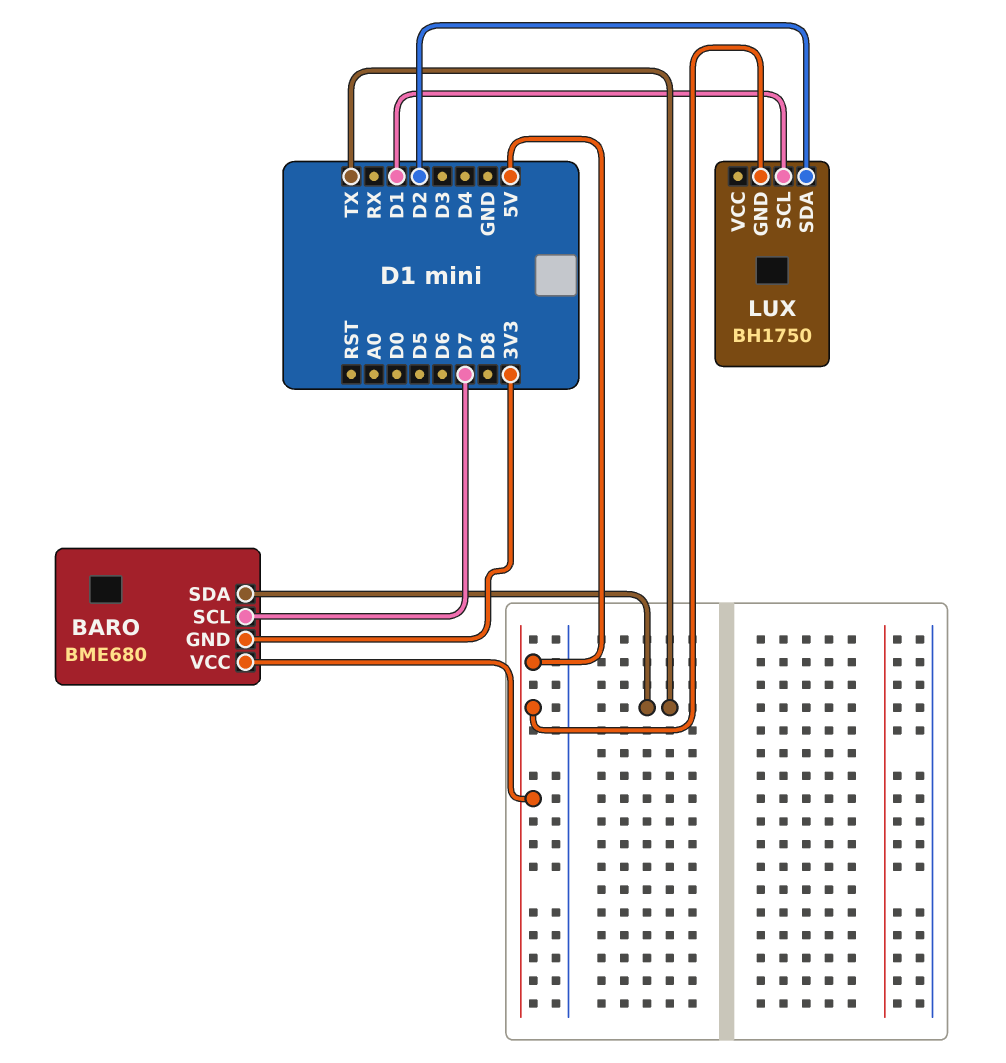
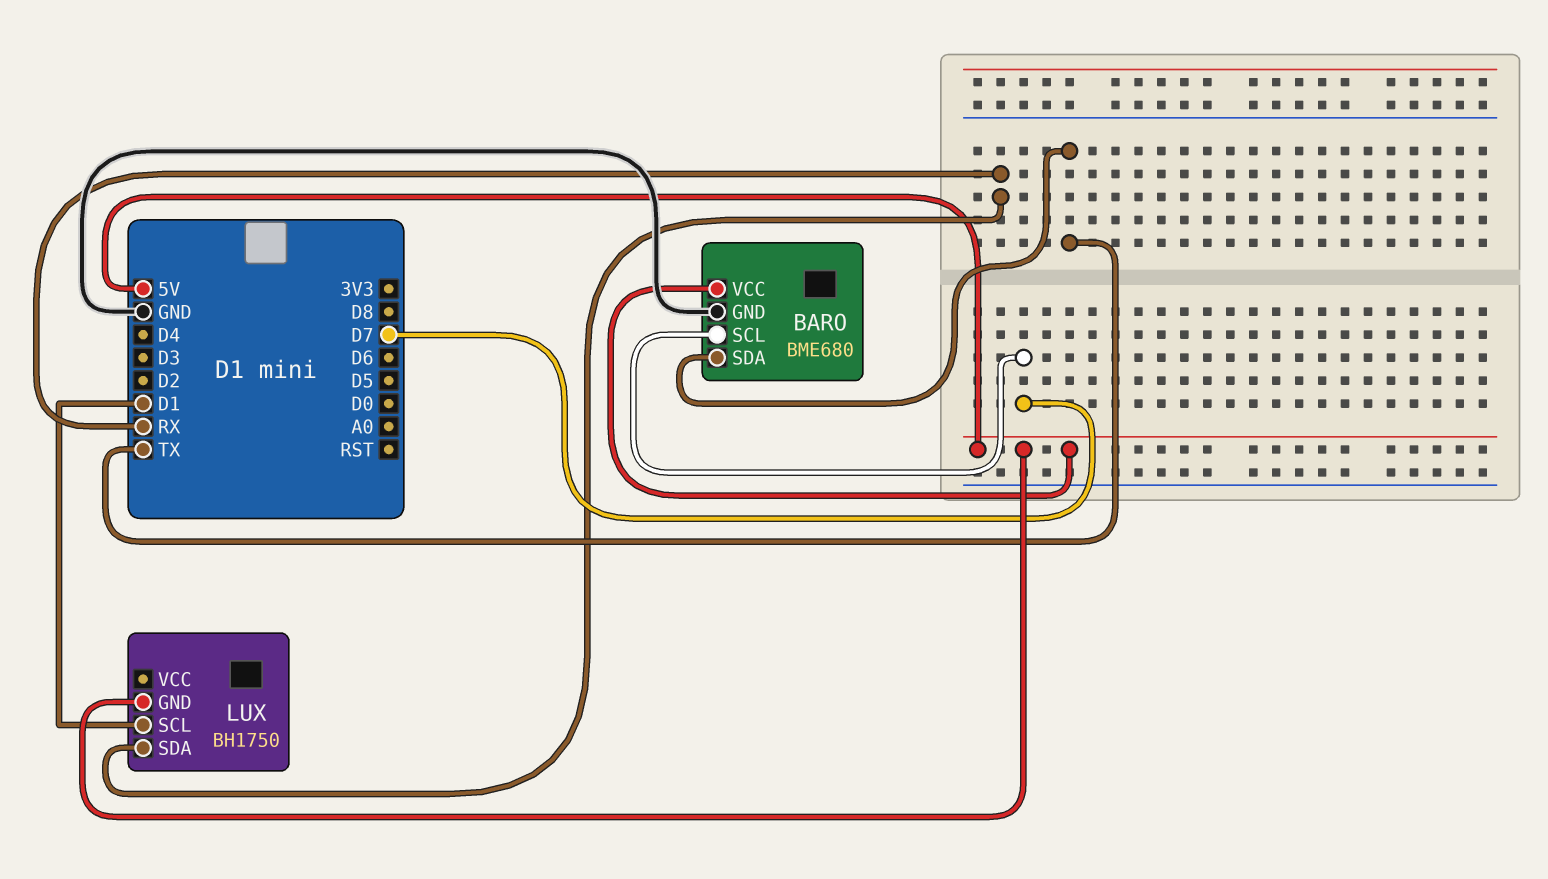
BARO pin GND: 3V3 -> GND
LUX pin SDA: D2 -> RX

